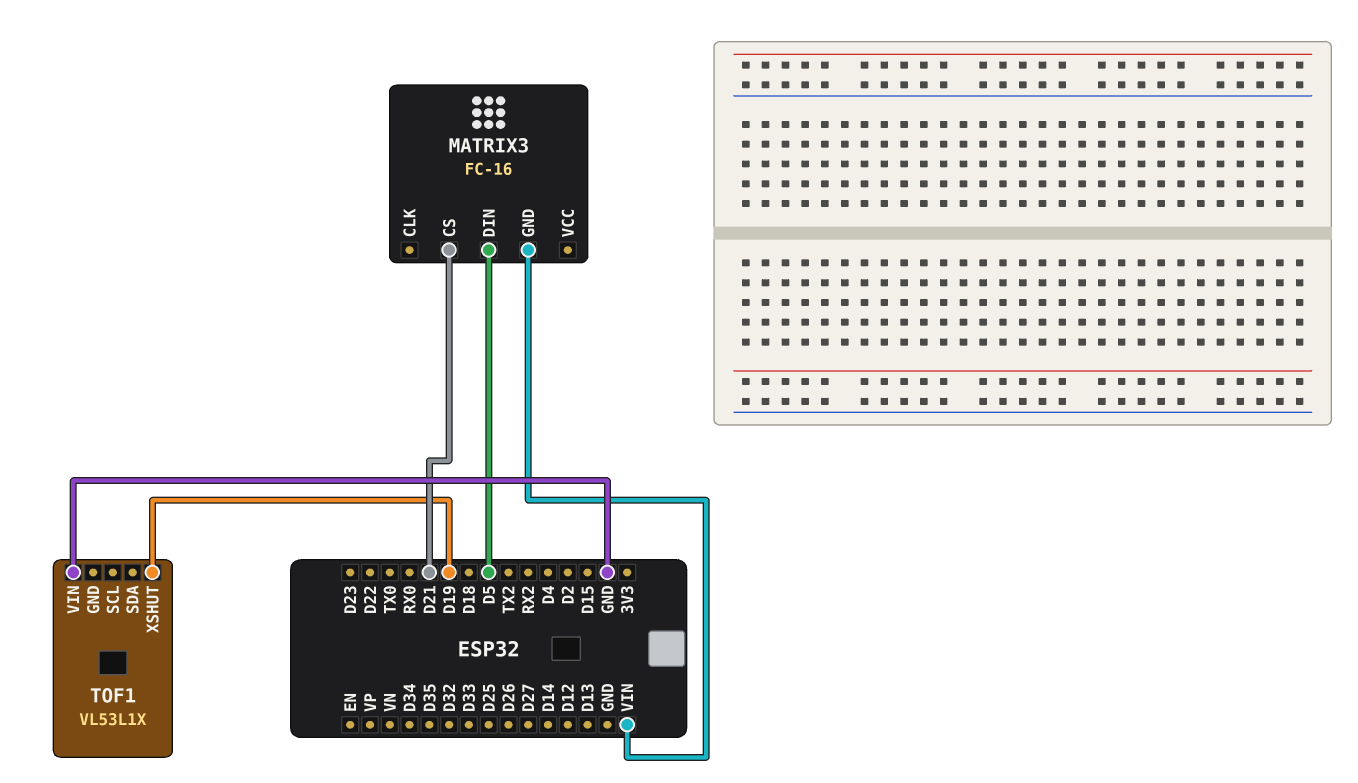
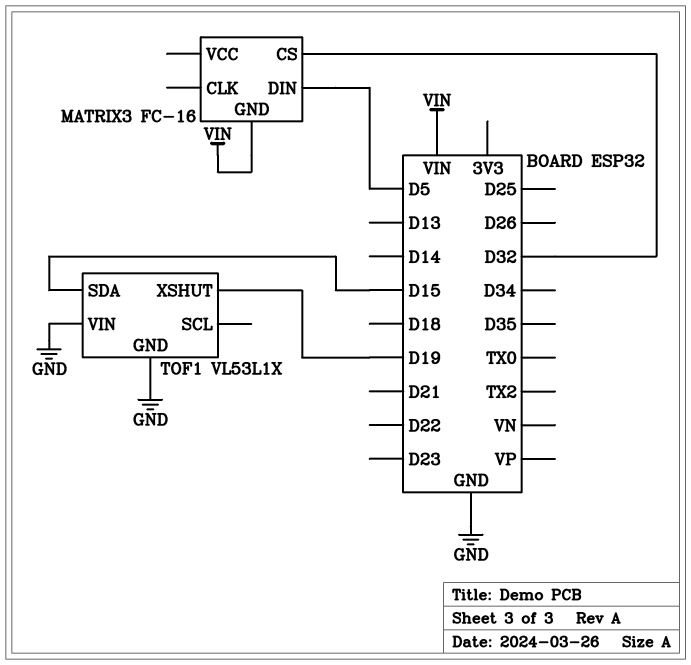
MATRIX3 pin CS: D21 -> D32
TOF1 pin GND: none -> GND
TOF1 pin SDA: none -> D15

